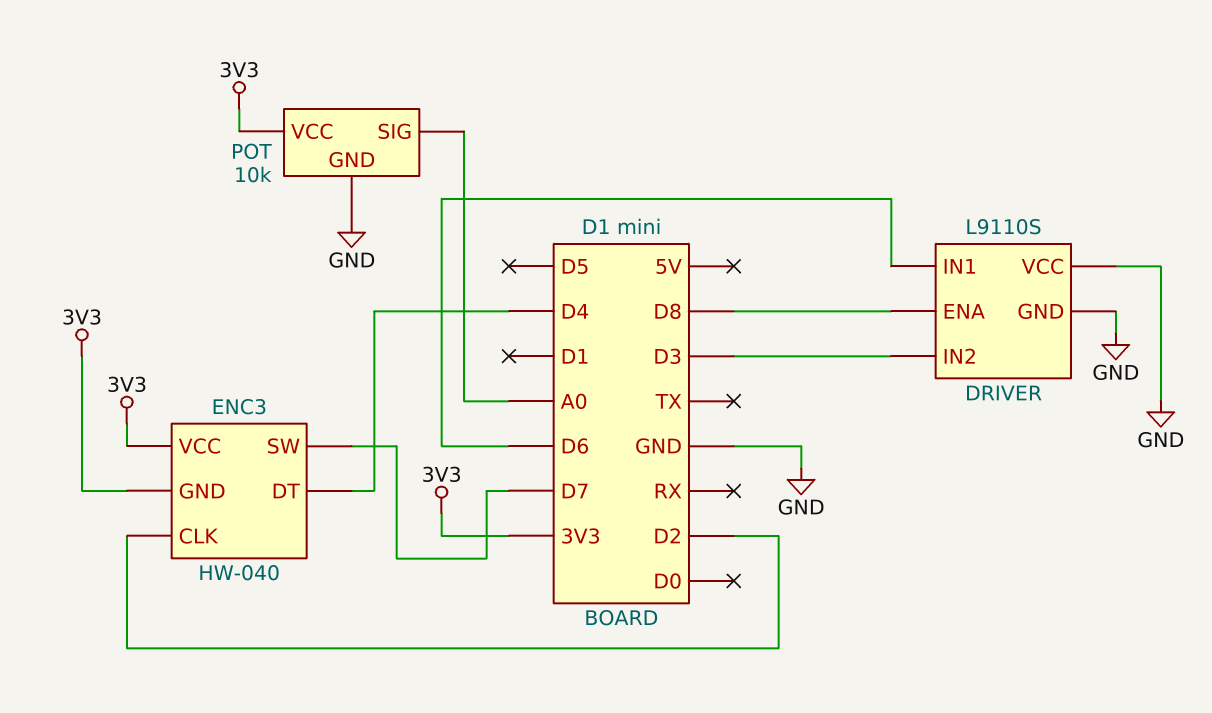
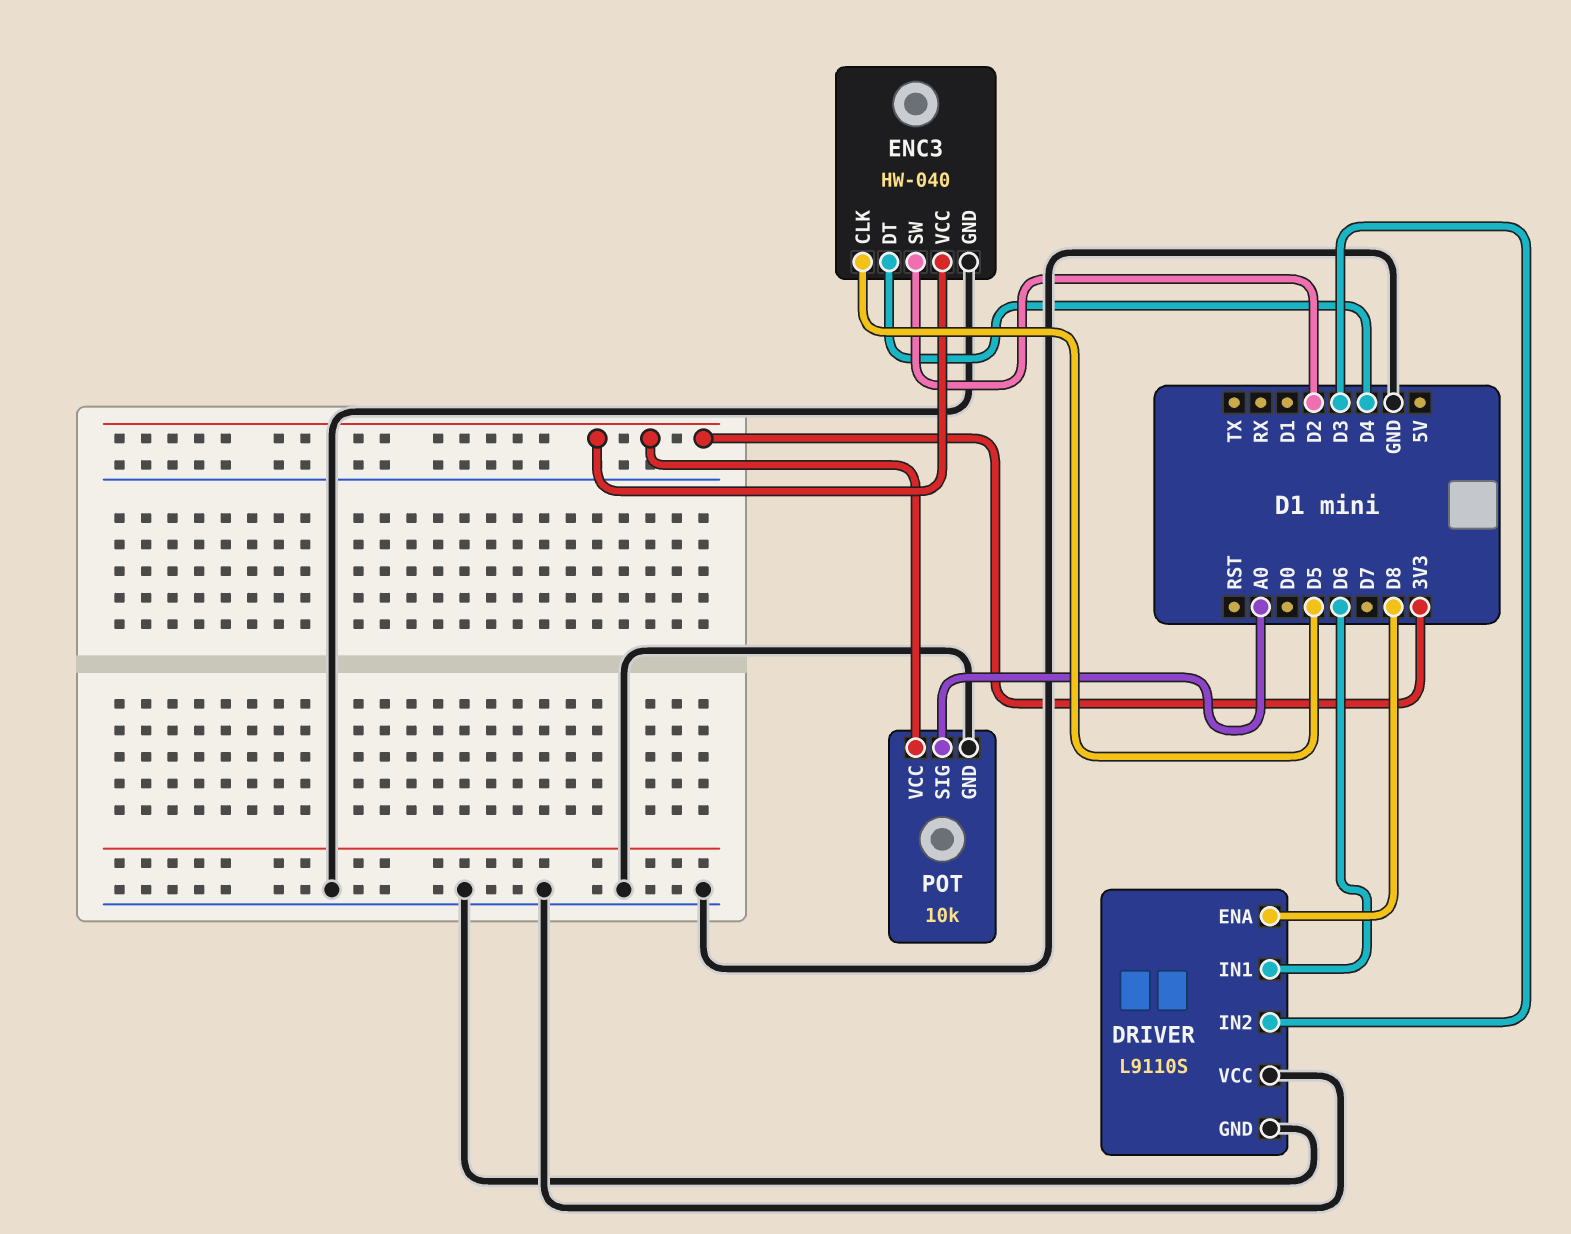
ENC3 pin CLK: D2 -> D5
ENC3 pin GND: 3V3 -> GND
ENC3 pin SW: D7 -> D2

